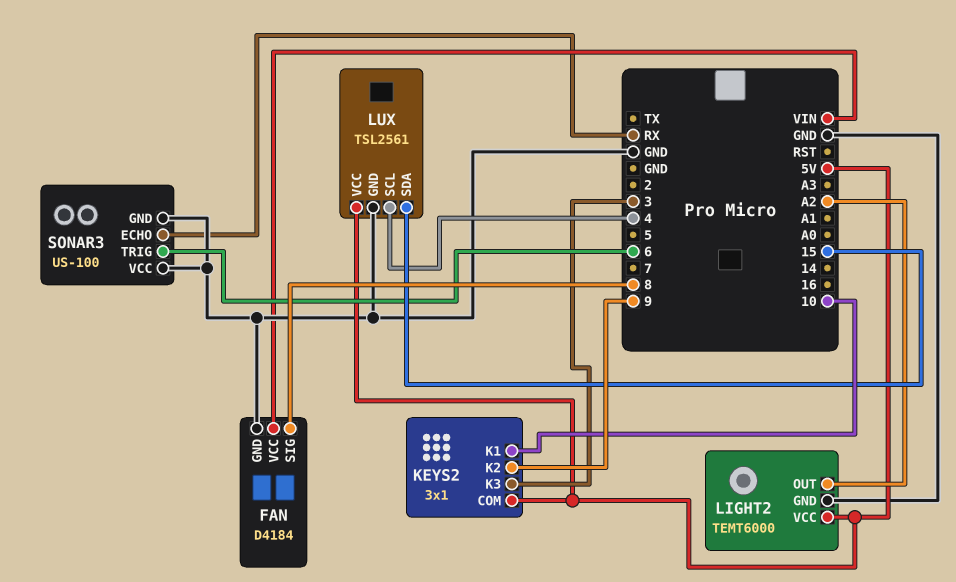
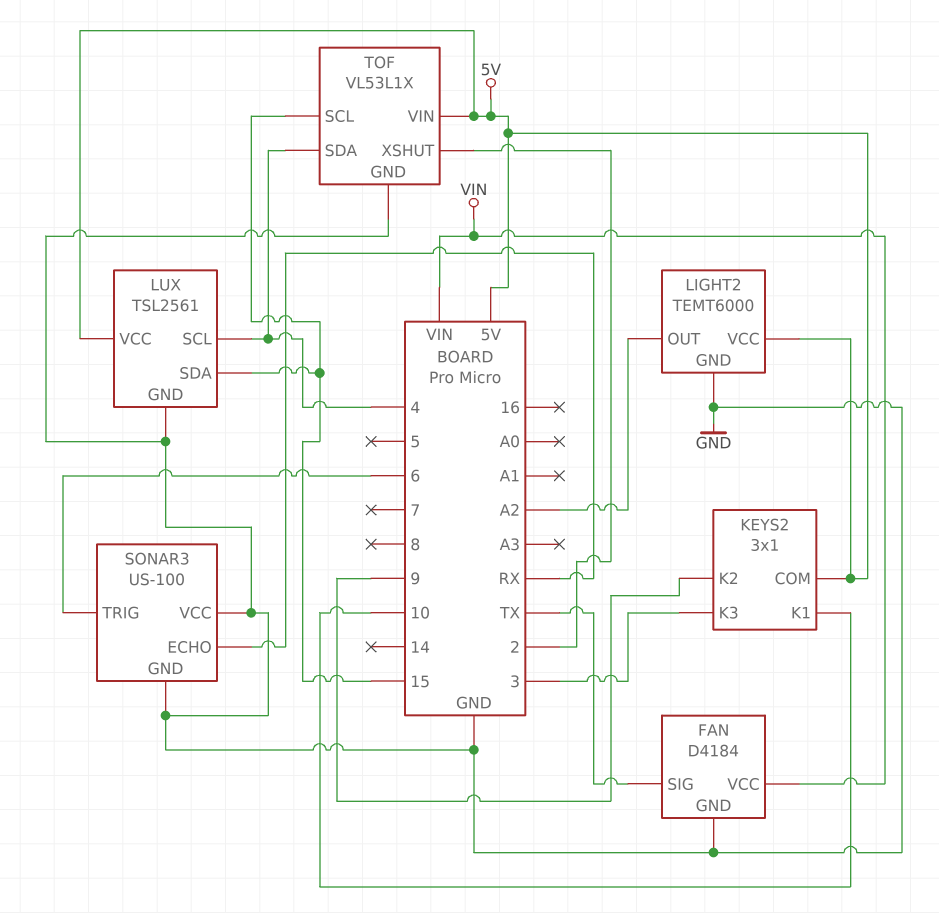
FAN pin SIG: 8 -> TX
TOF: none -> VL53L1X
TOF pin GND: none -> GND
TOF pin SCL: none -> 15
TOF pin SDA: none -> 4
TOF pin VIN: none -> 5V
TOF pin XSHUT: none -> 2

